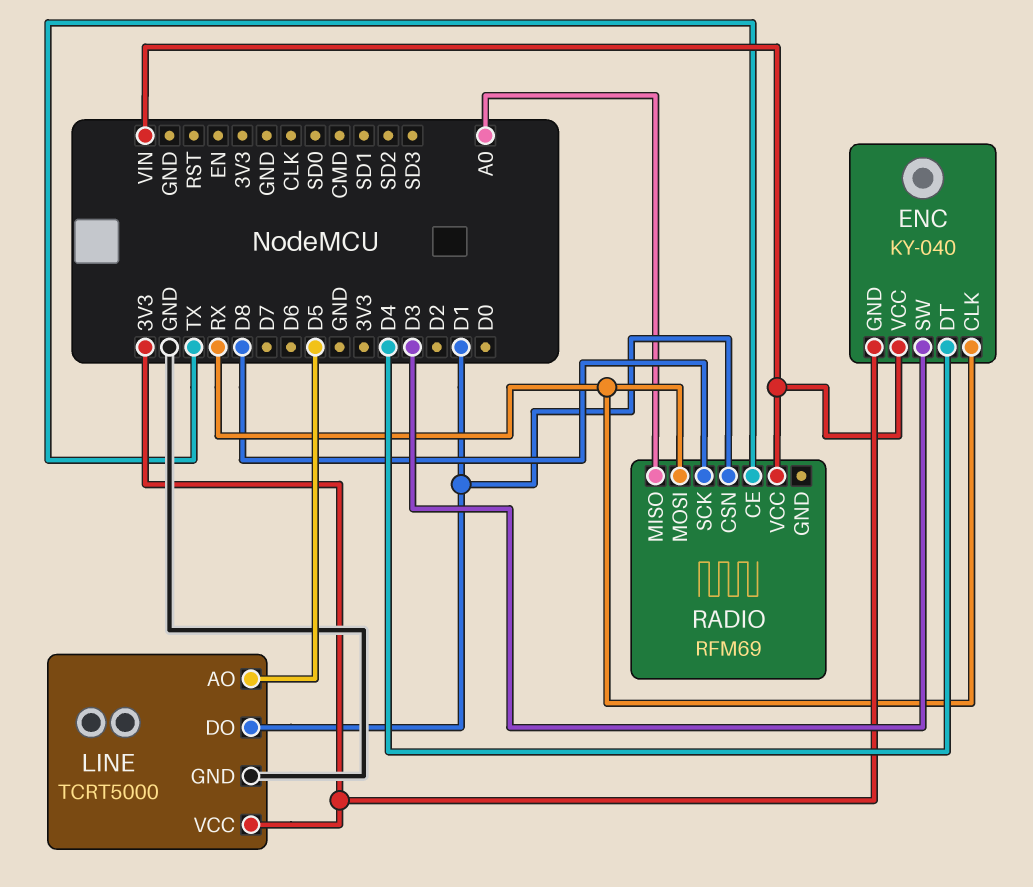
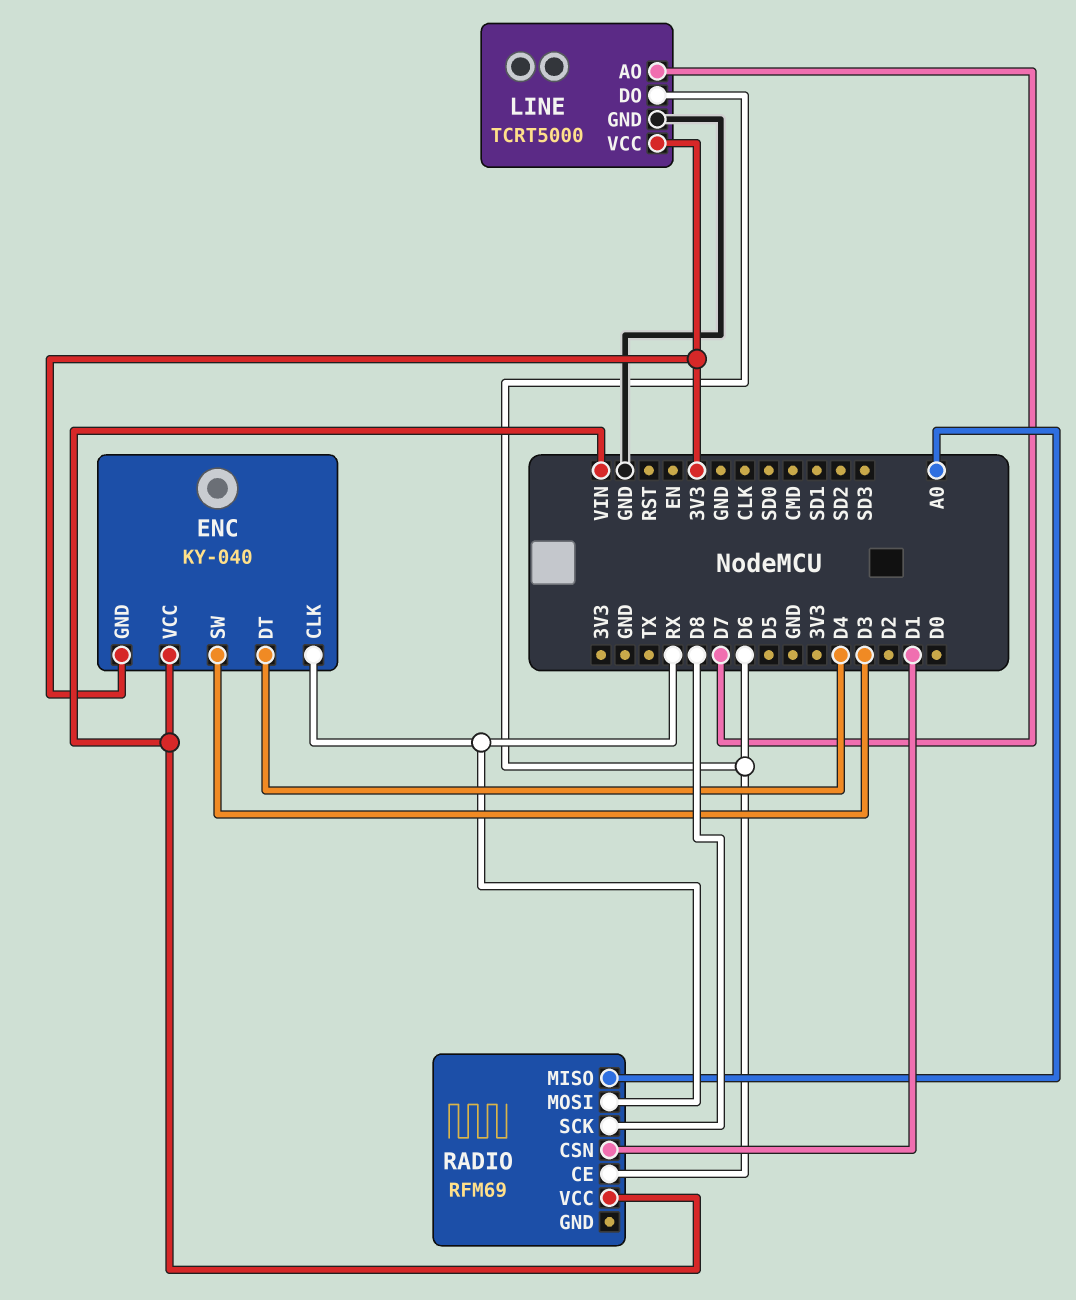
LINE pin AO: D5 -> D7
LINE pin DO: D1 -> D6
RADIO pin CE: TX -> D6

